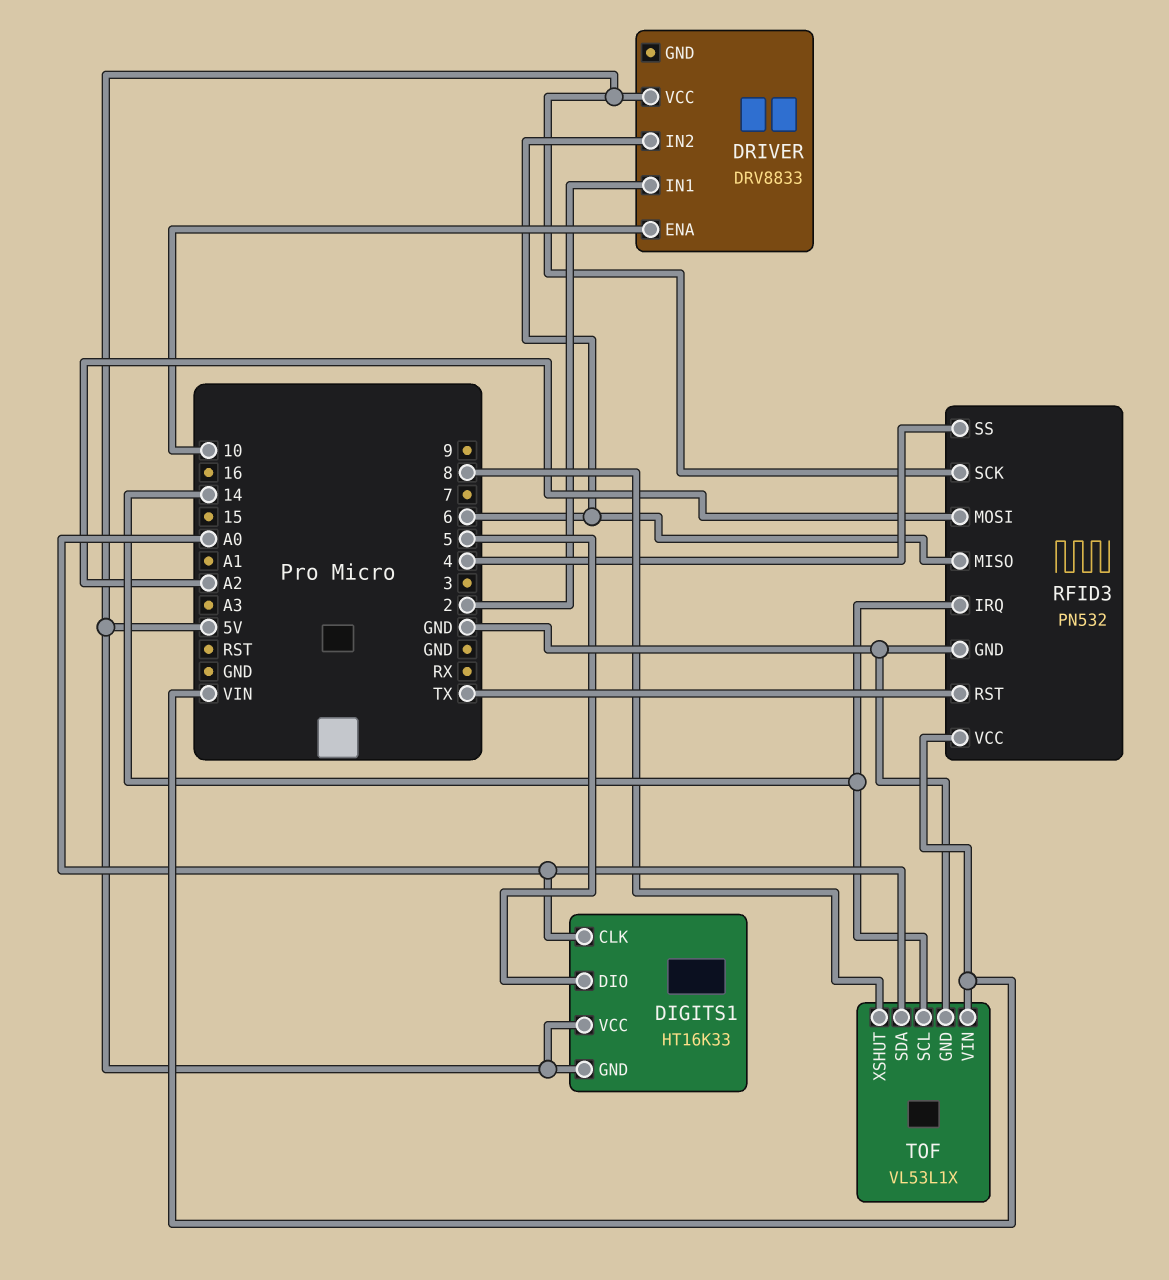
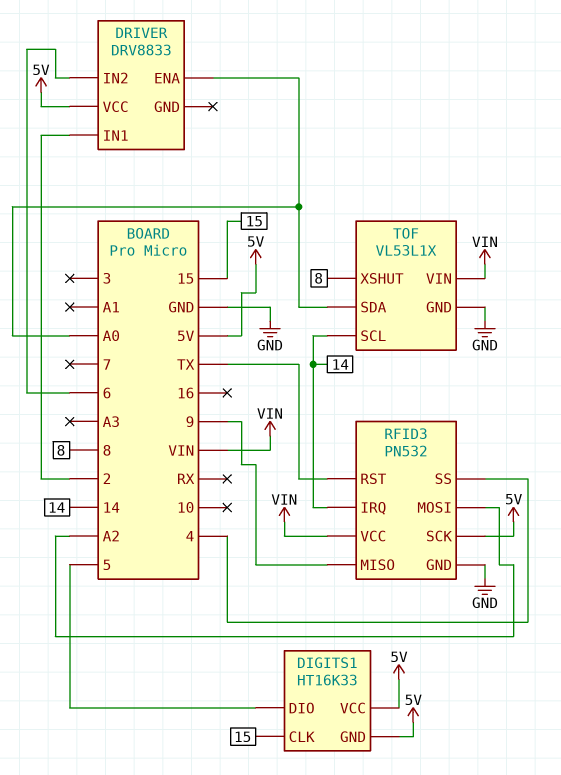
DIGITS1 pin CLK: A0 -> 15
DRIVER pin ENA: 10 -> A0
RFID3 pin MISO: 6 -> 9

